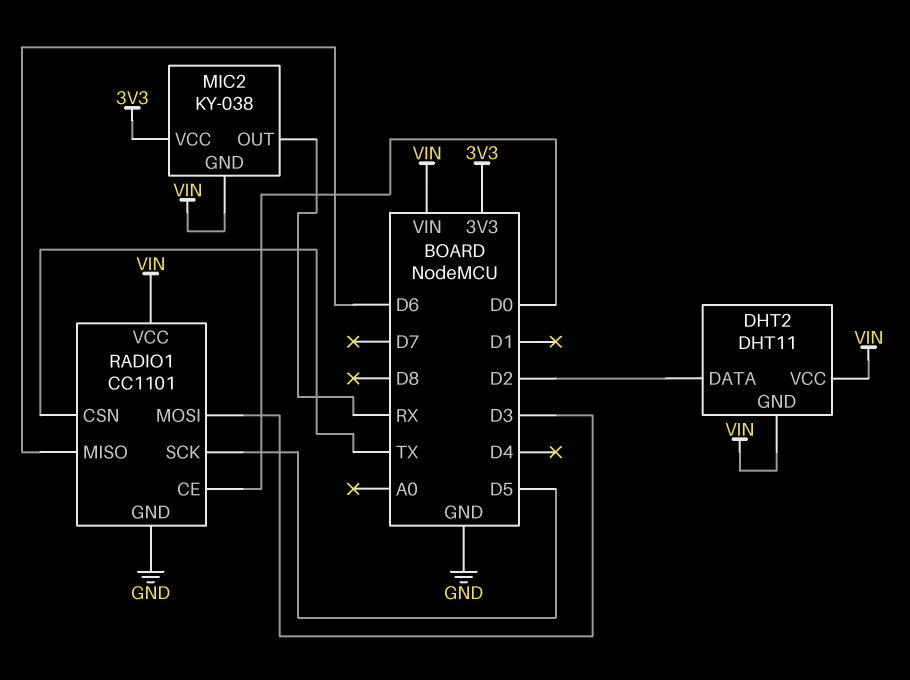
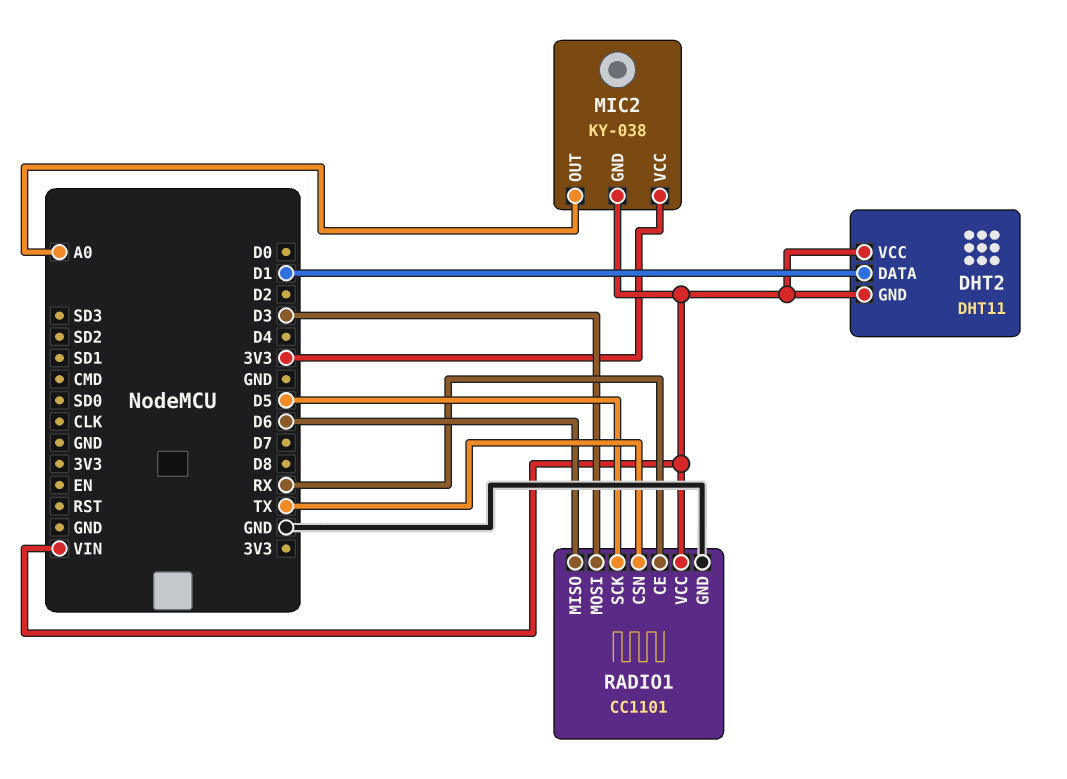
DHT2 pin DATA: D2 -> D1
MIC2 pin OUT: RX -> A0
RADIO1 pin CE: D0 -> RX

